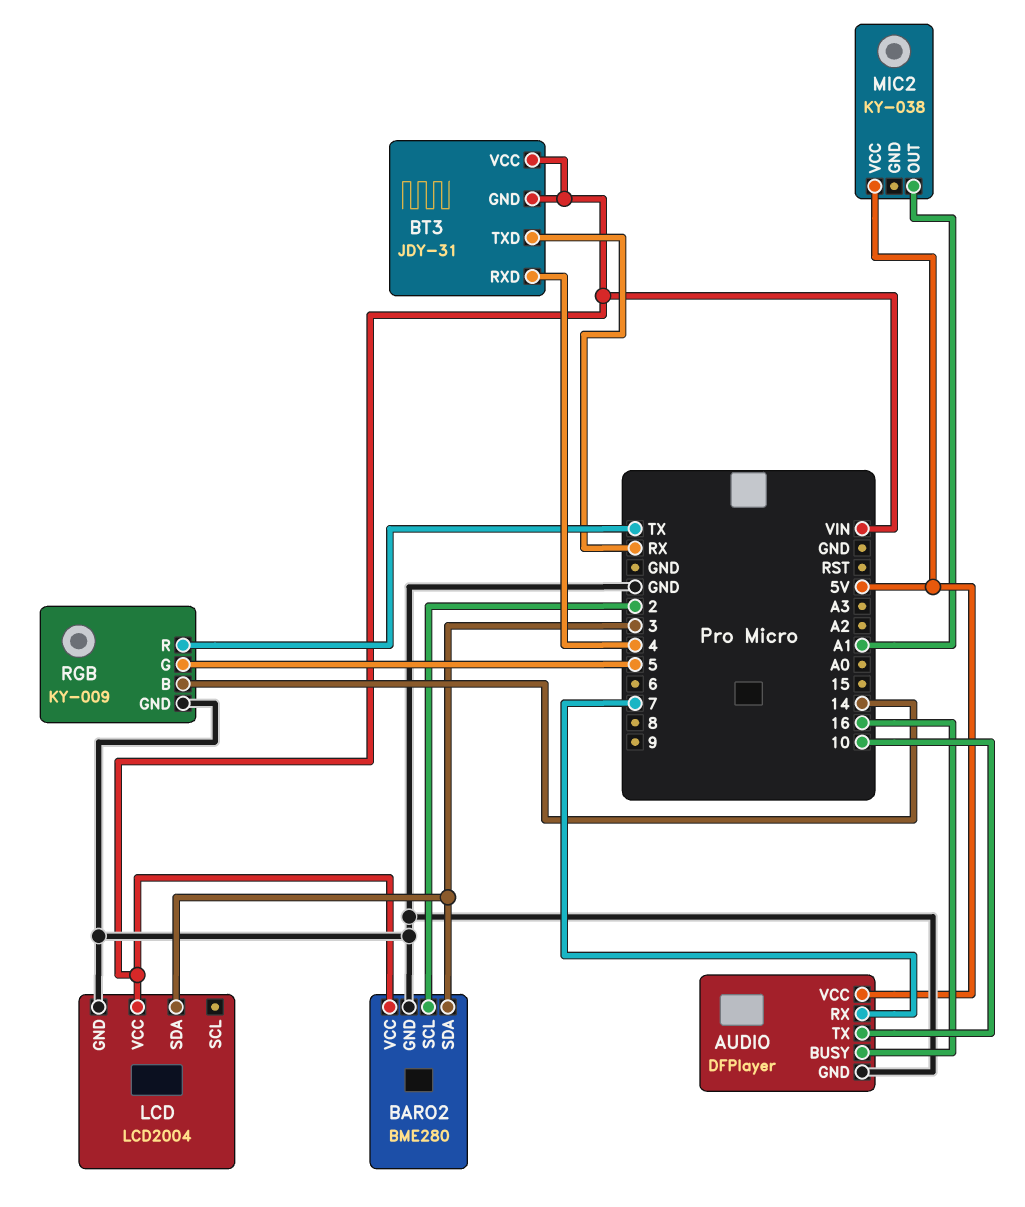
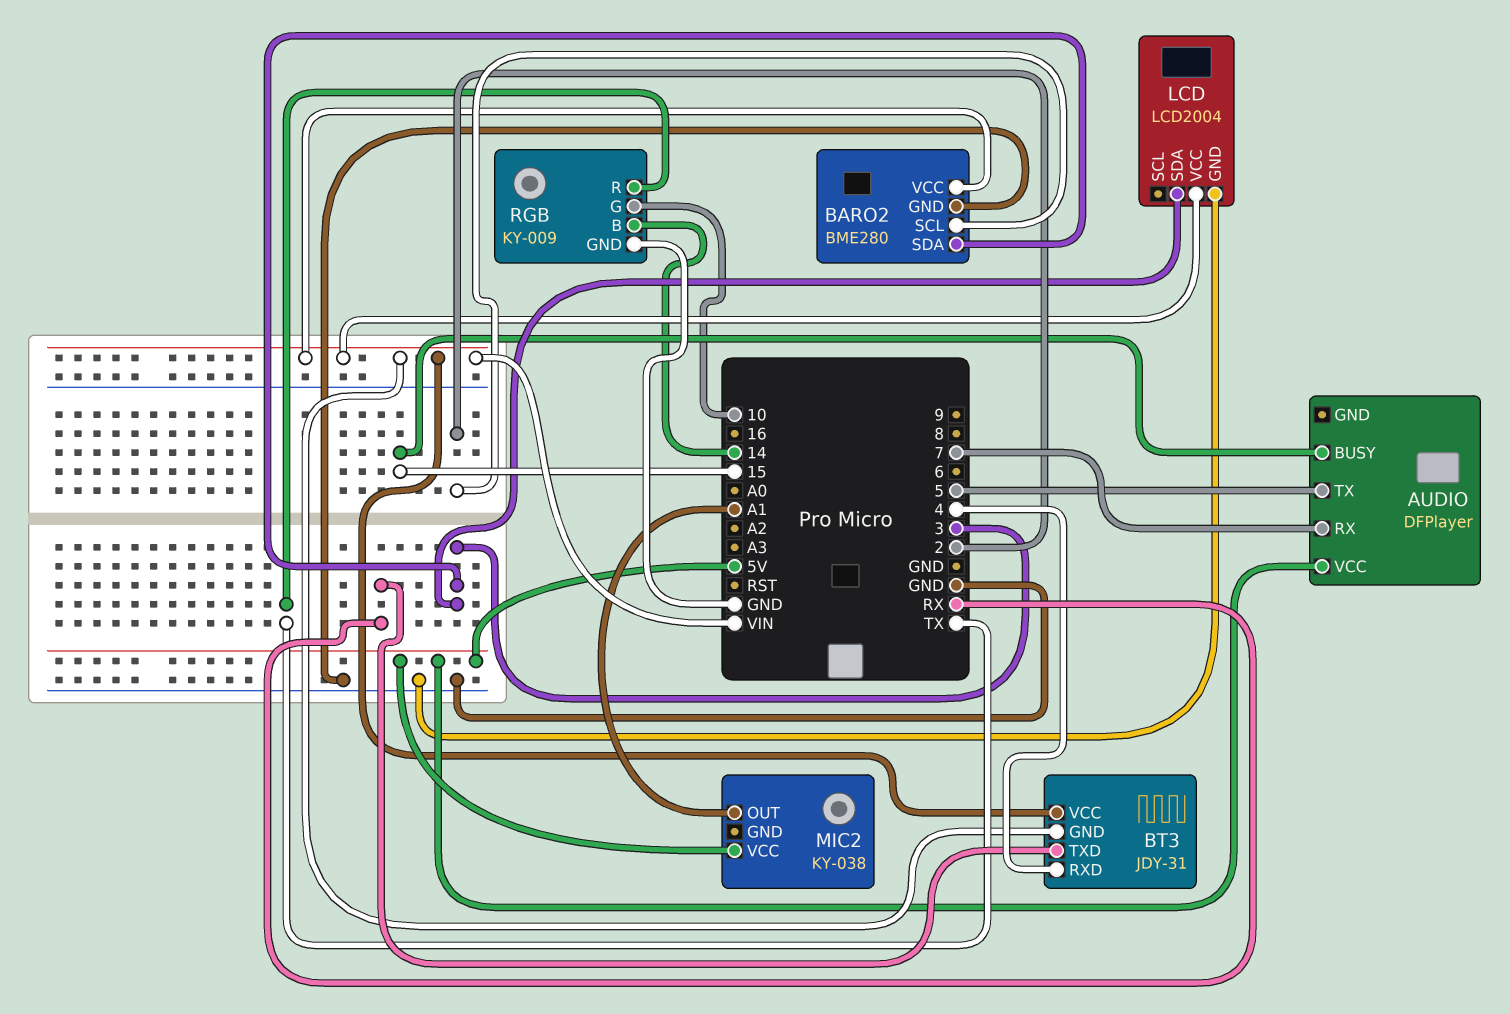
AUDIO pin BUSY: 16 -> 15
AUDIO pin GND: GND -> none
AUDIO pin TX: 10 -> 5
RGB pin G: 5 -> 10

